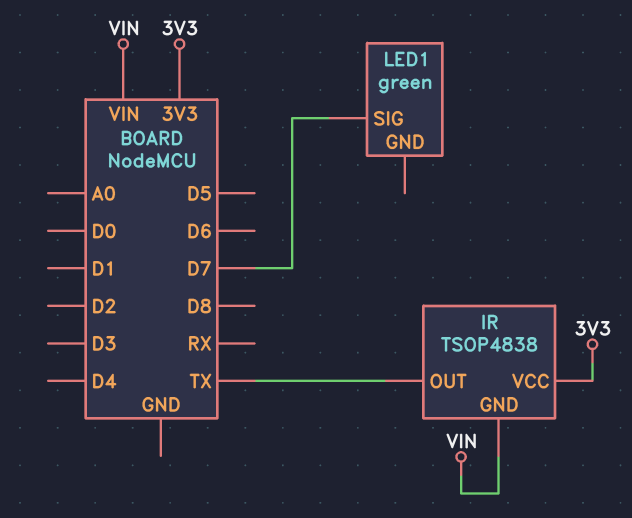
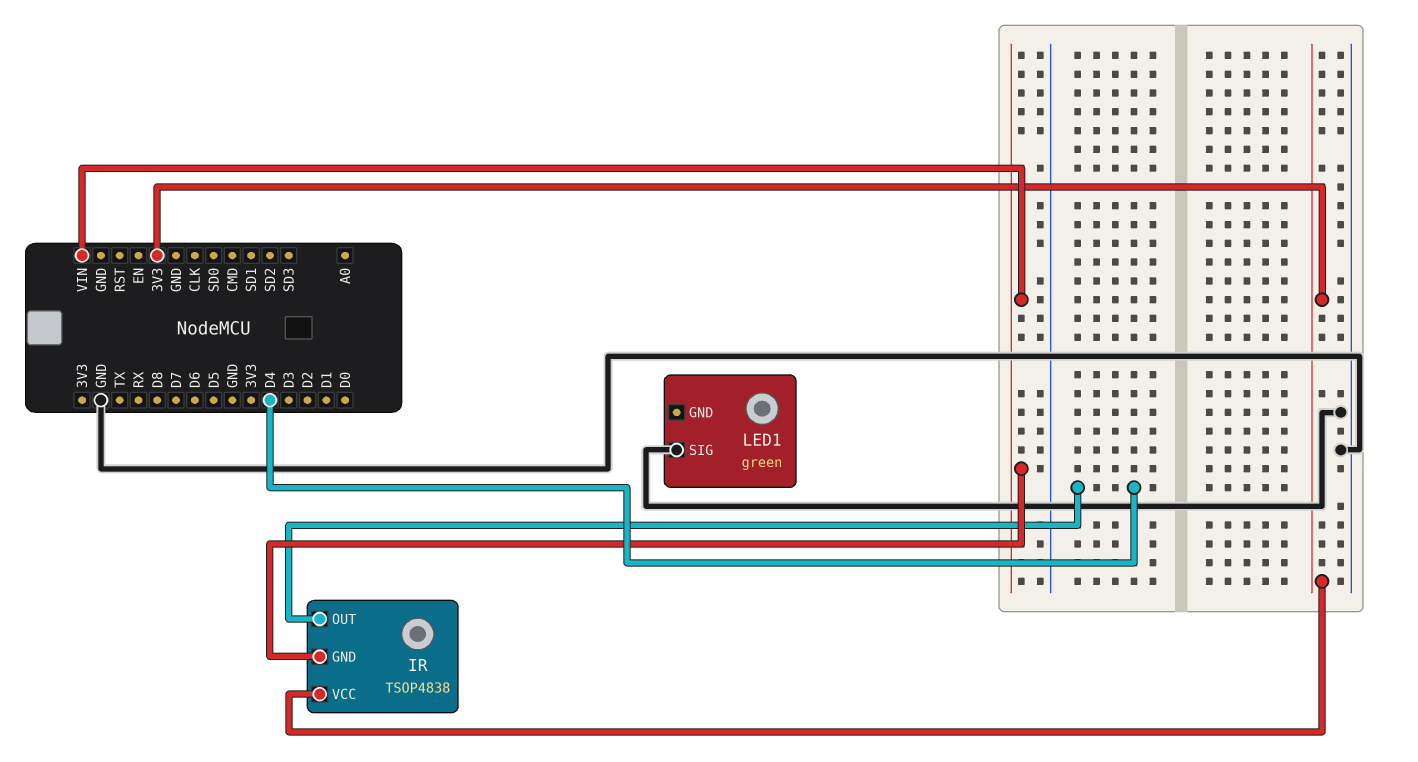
IR pin OUT: TX -> D4
LED1 pin SIG: D7 -> GND

